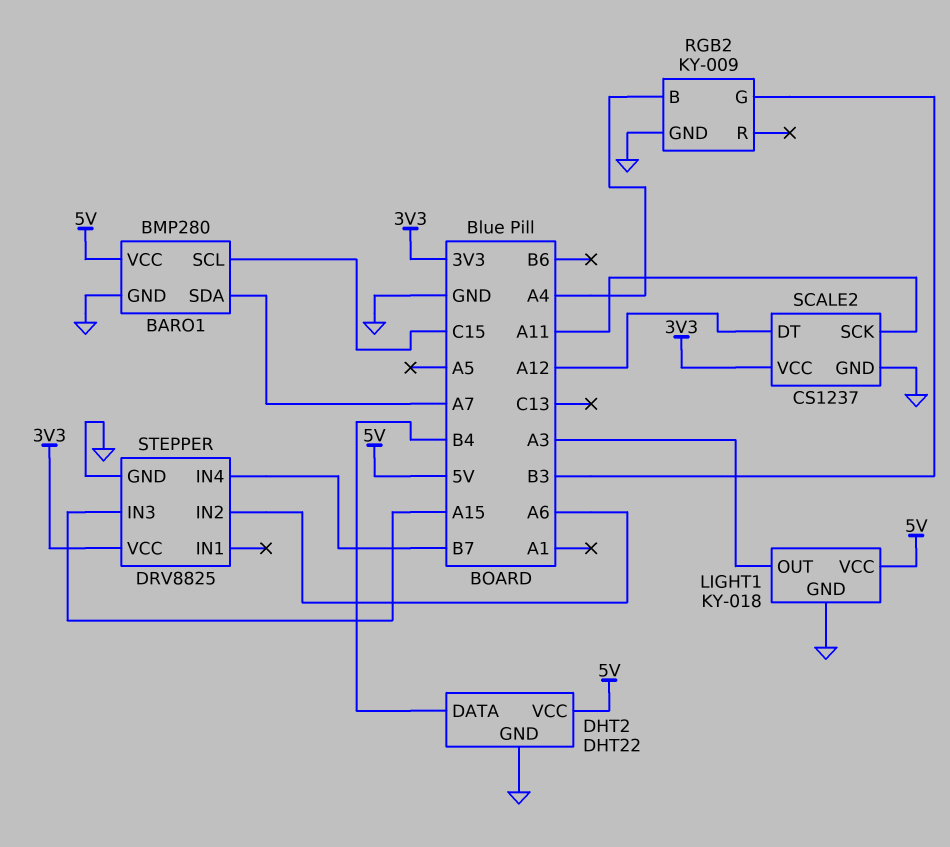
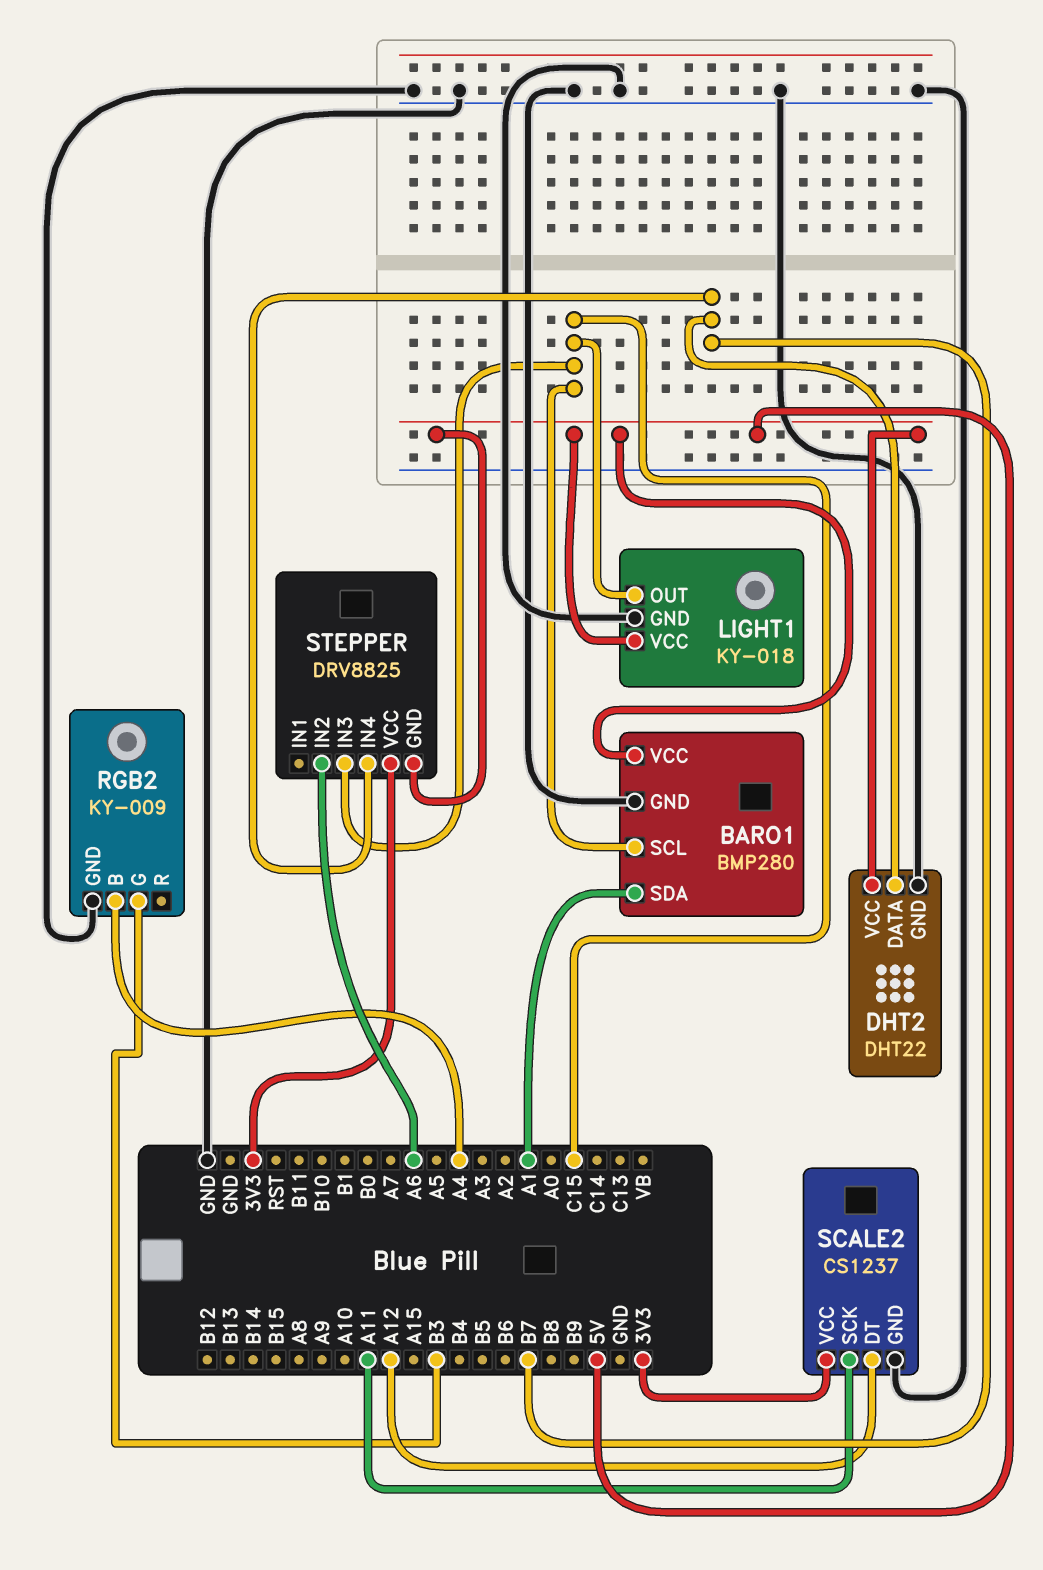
BARO1 pin SDA: A7 -> A1
DHT2 pin DATA: B4 -> B7
LIGHT1 pin OUT: A3 -> C15
STEPPER pin GND: GND -> 5V
STEPPER pin IN3: A15 -> C15

